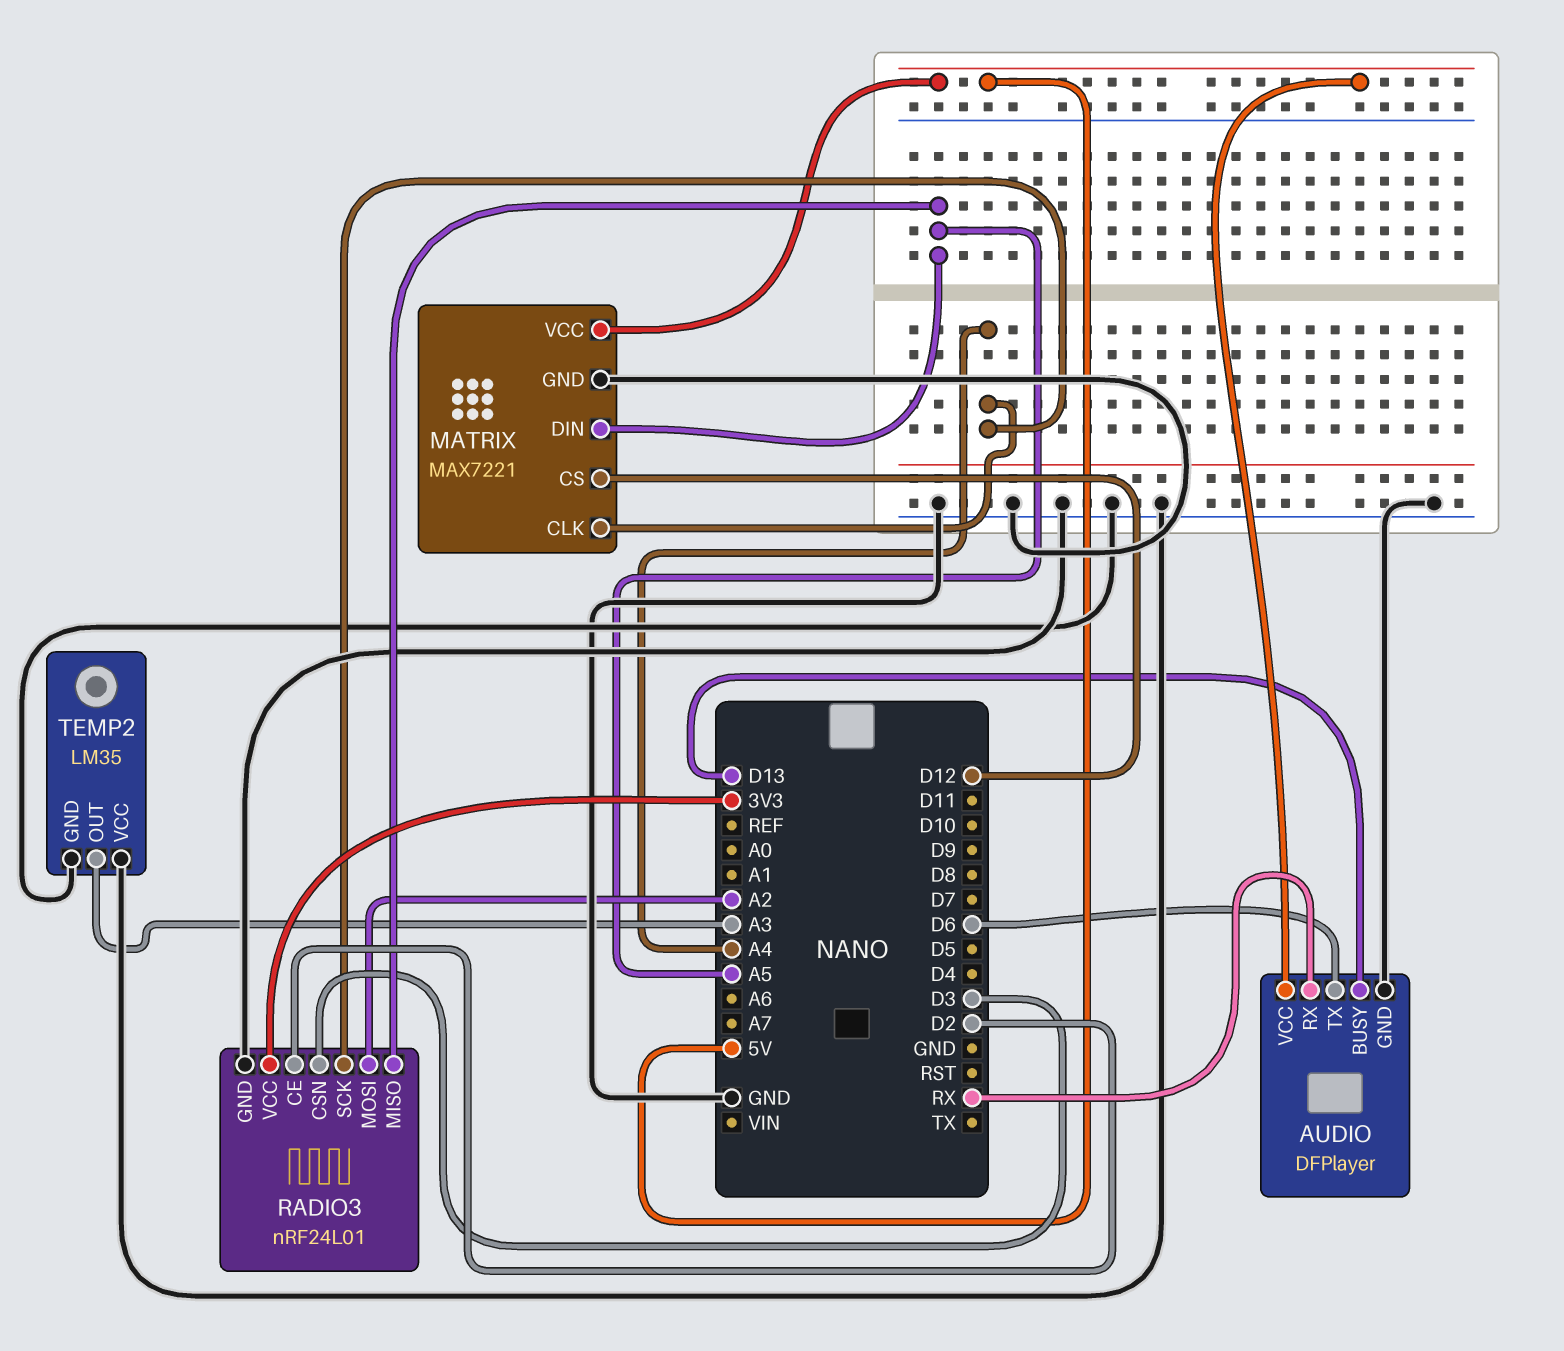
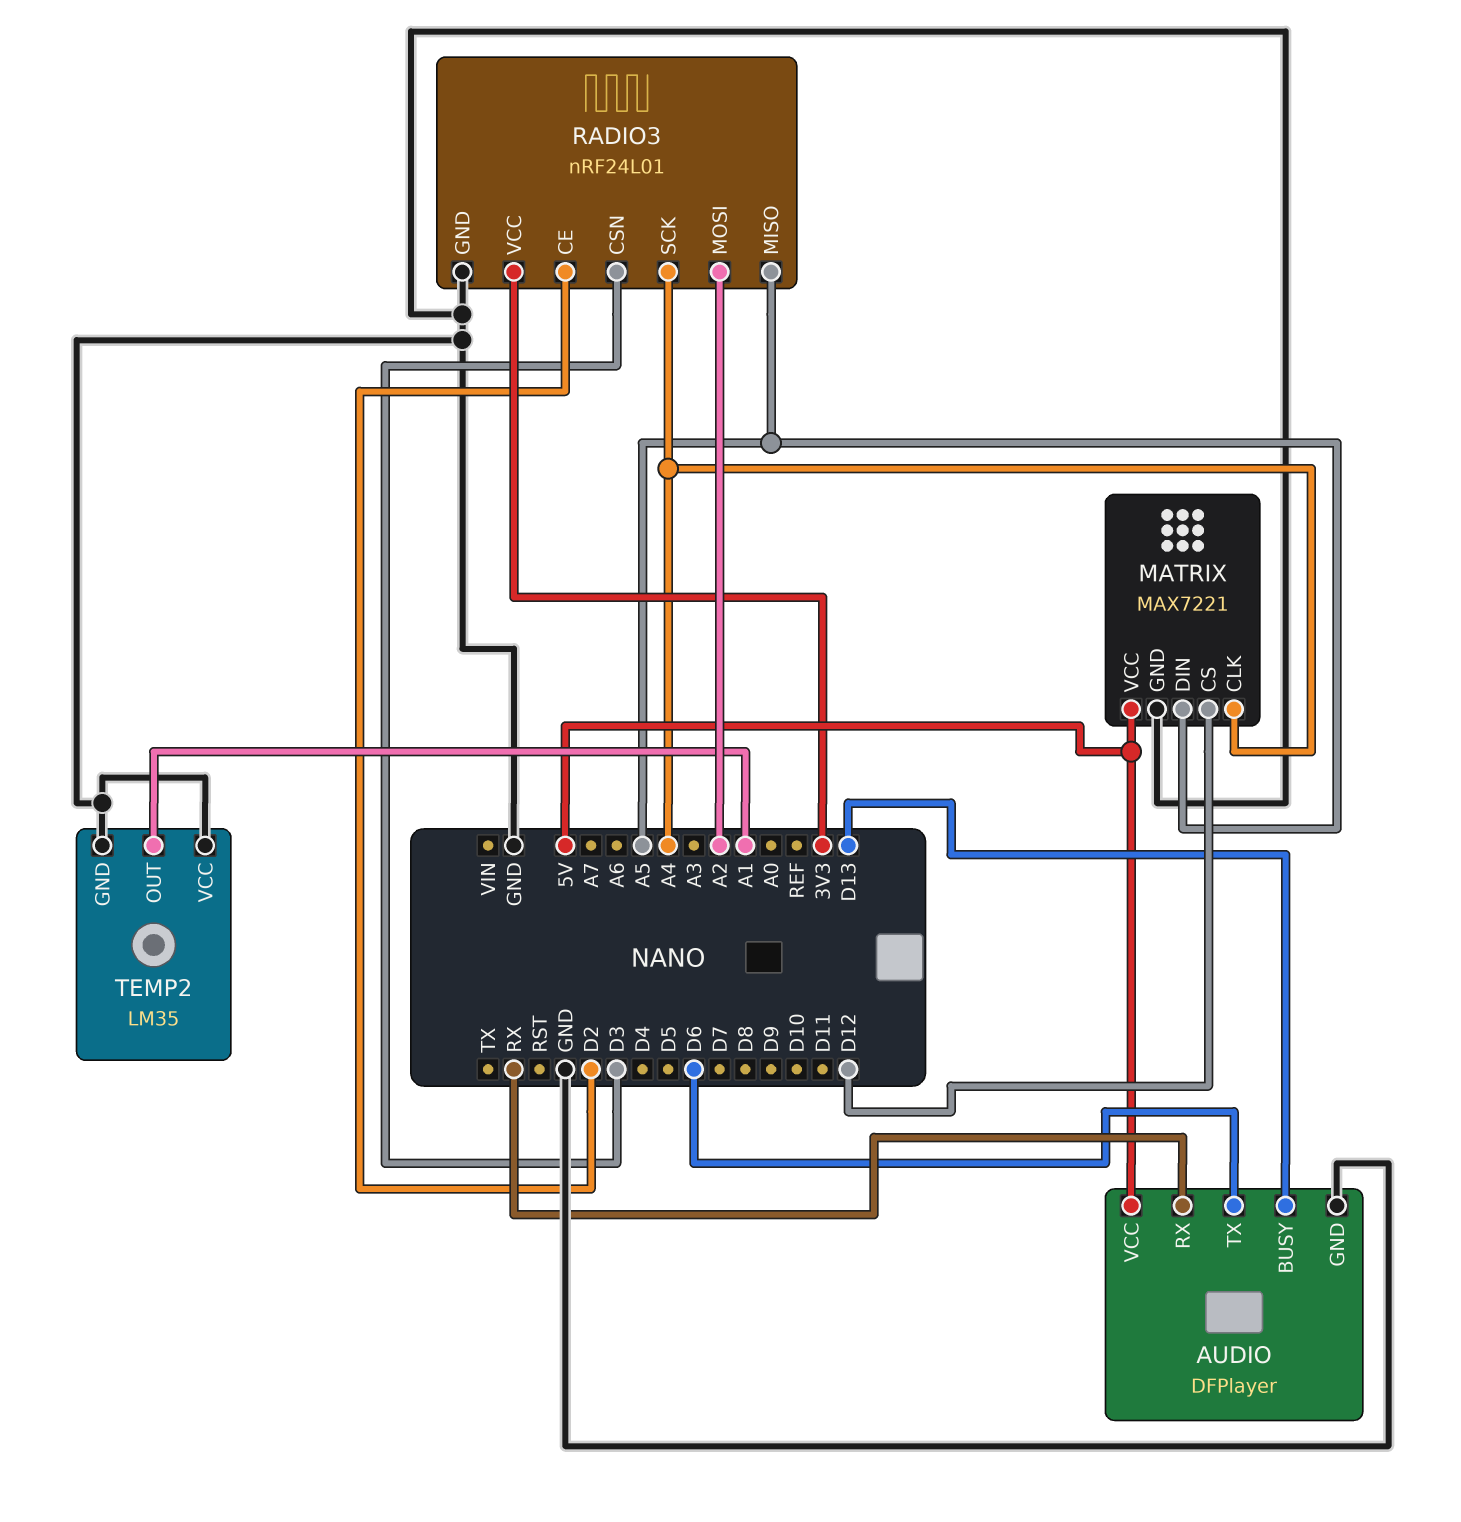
TEMP2 pin OUT: A3 -> A1

